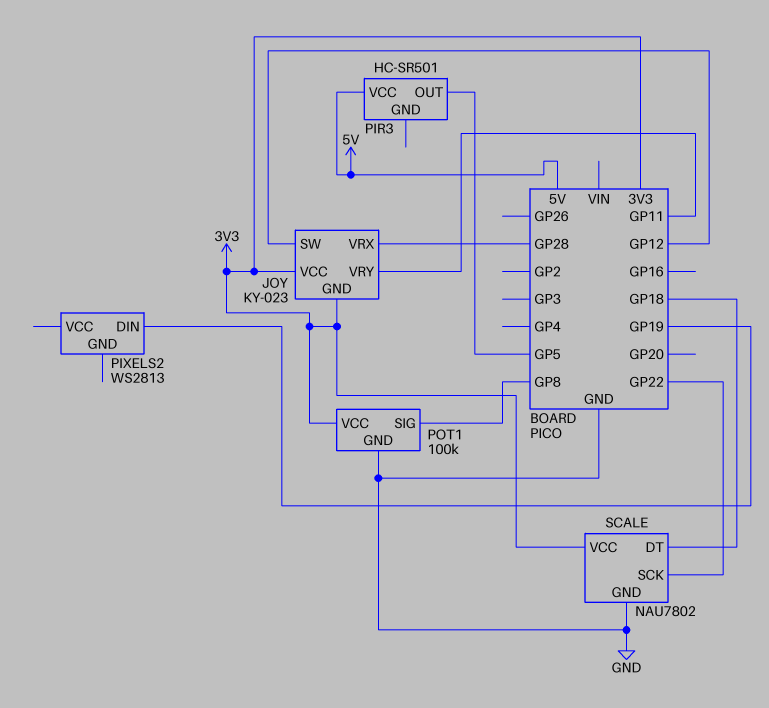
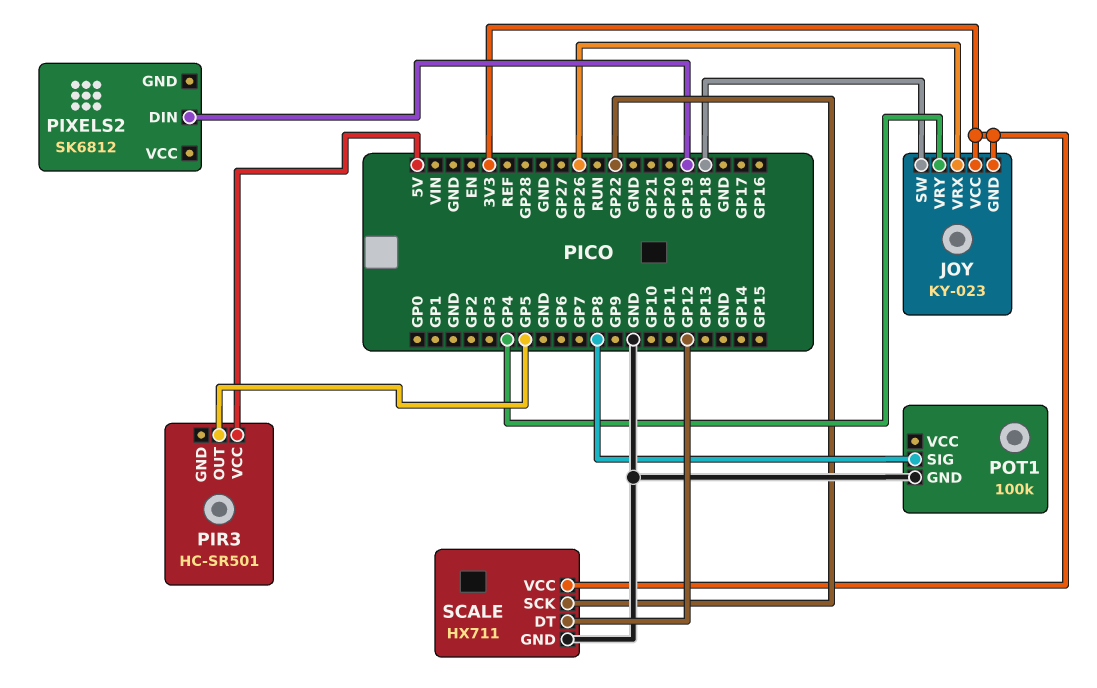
JOY pin SW: GP12 -> GP18
JOY pin VRX: GP28 -> GP26
JOY pin VRY: GP11 -> GP4
PIXELS2: WS2813 -> SK6812
POT1 pin VCC: 3V3 -> none
SCALE: NAU7802 -> HX711
SCALE pin DT: GP18 -> GP12

